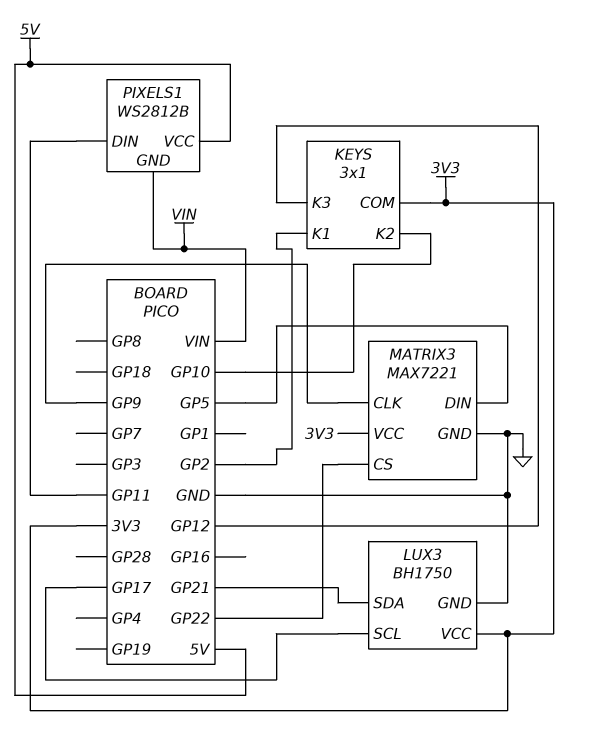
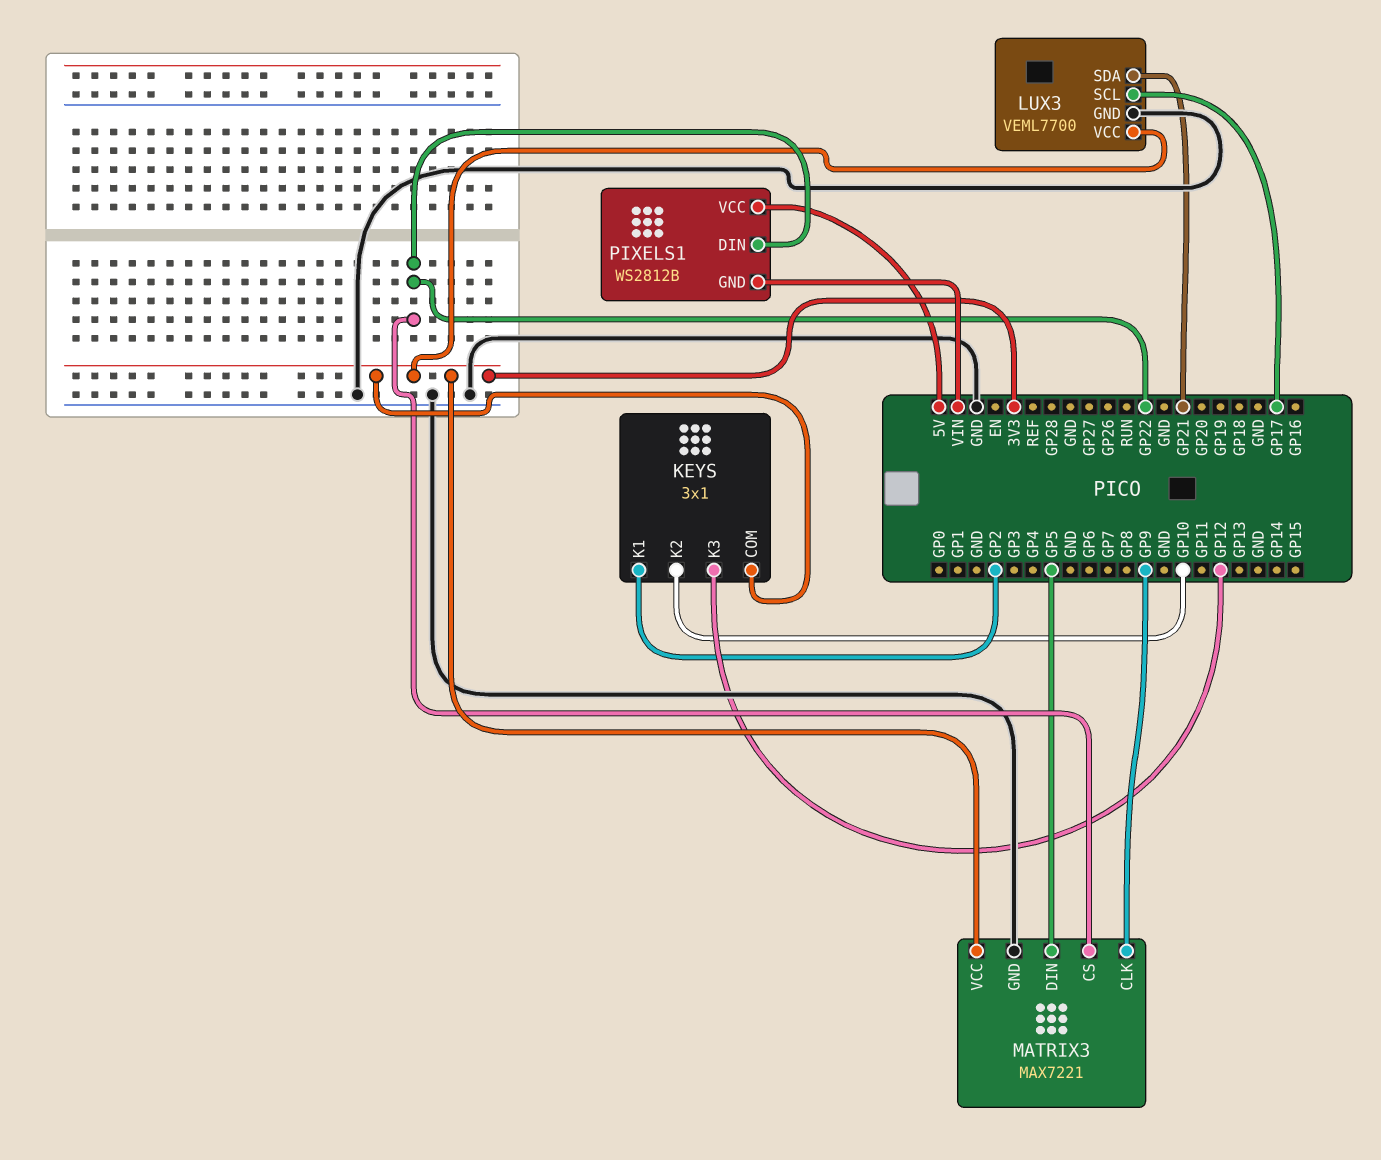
LUX3: BH1750 -> VEML7700
PIXELS1 pin DIN: GP11 -> GP22

